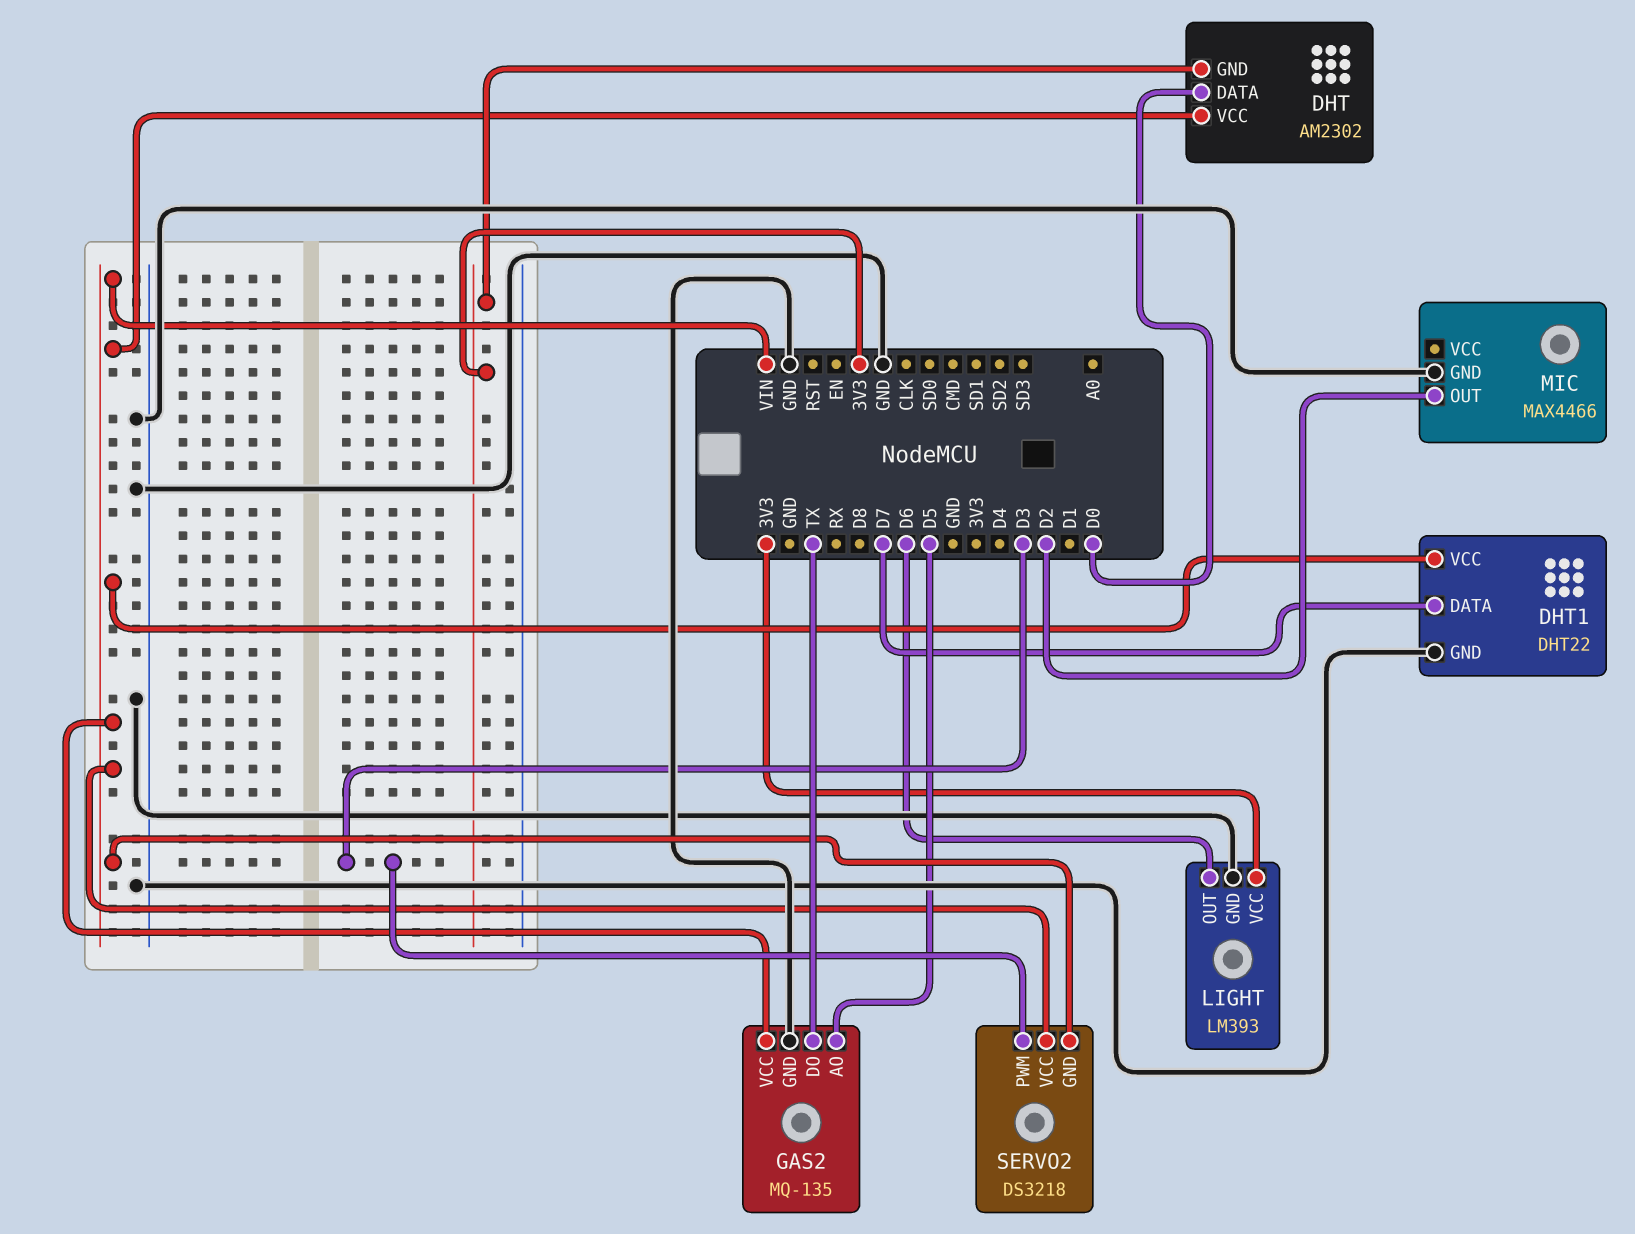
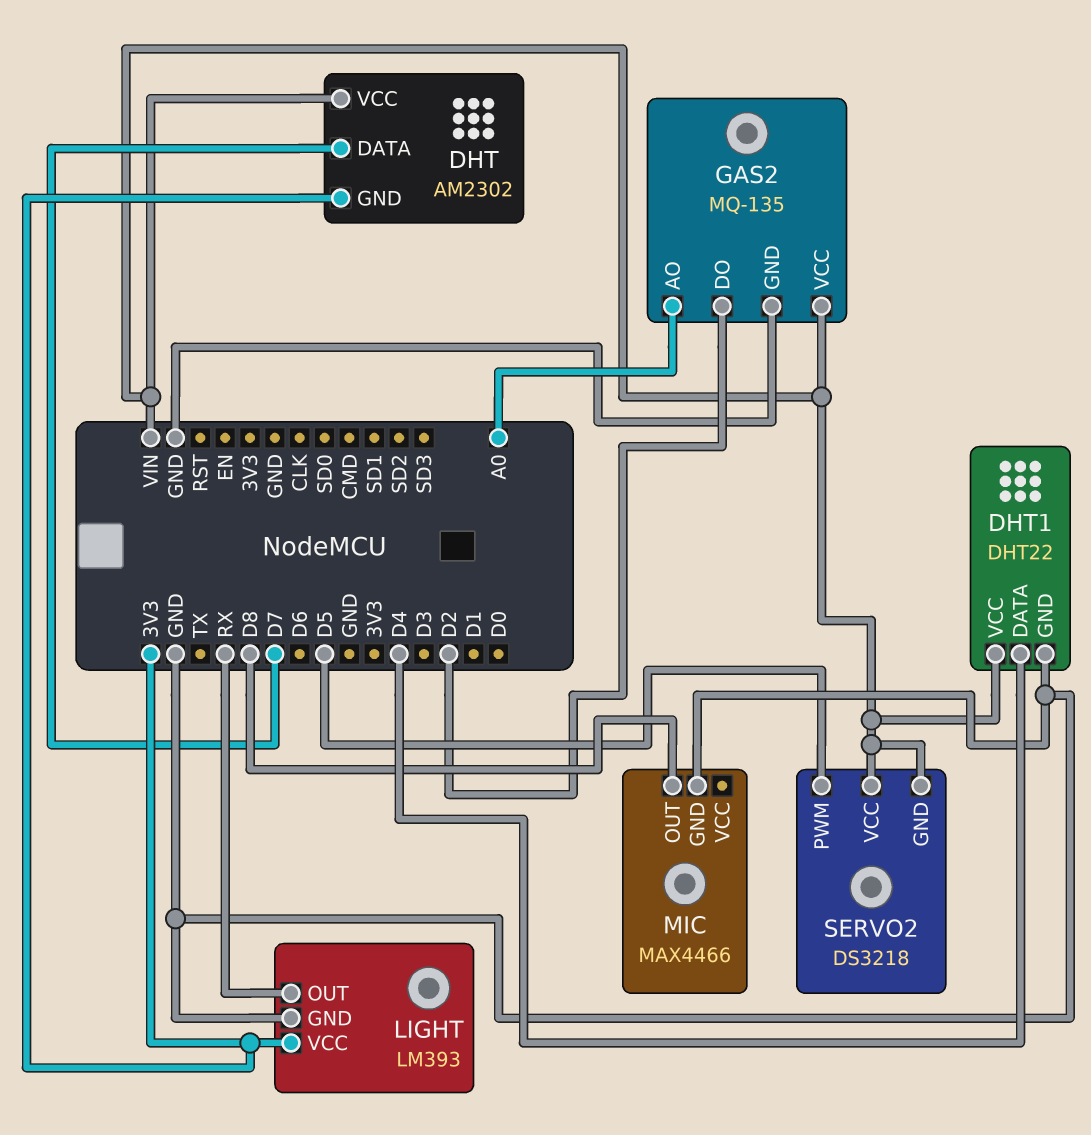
DHT pin DATA: D0 -> D7
DHT1 pin DATA: D7 -> D4
GAS2 pin AO: D5 -> A0
GAS2 pin DO: TX -> D2
LIGHT pin OUT: D6 -> RX
MIC pin OUT: D2 -> D8
SERVO2 pin PWM: D3 -> D5

